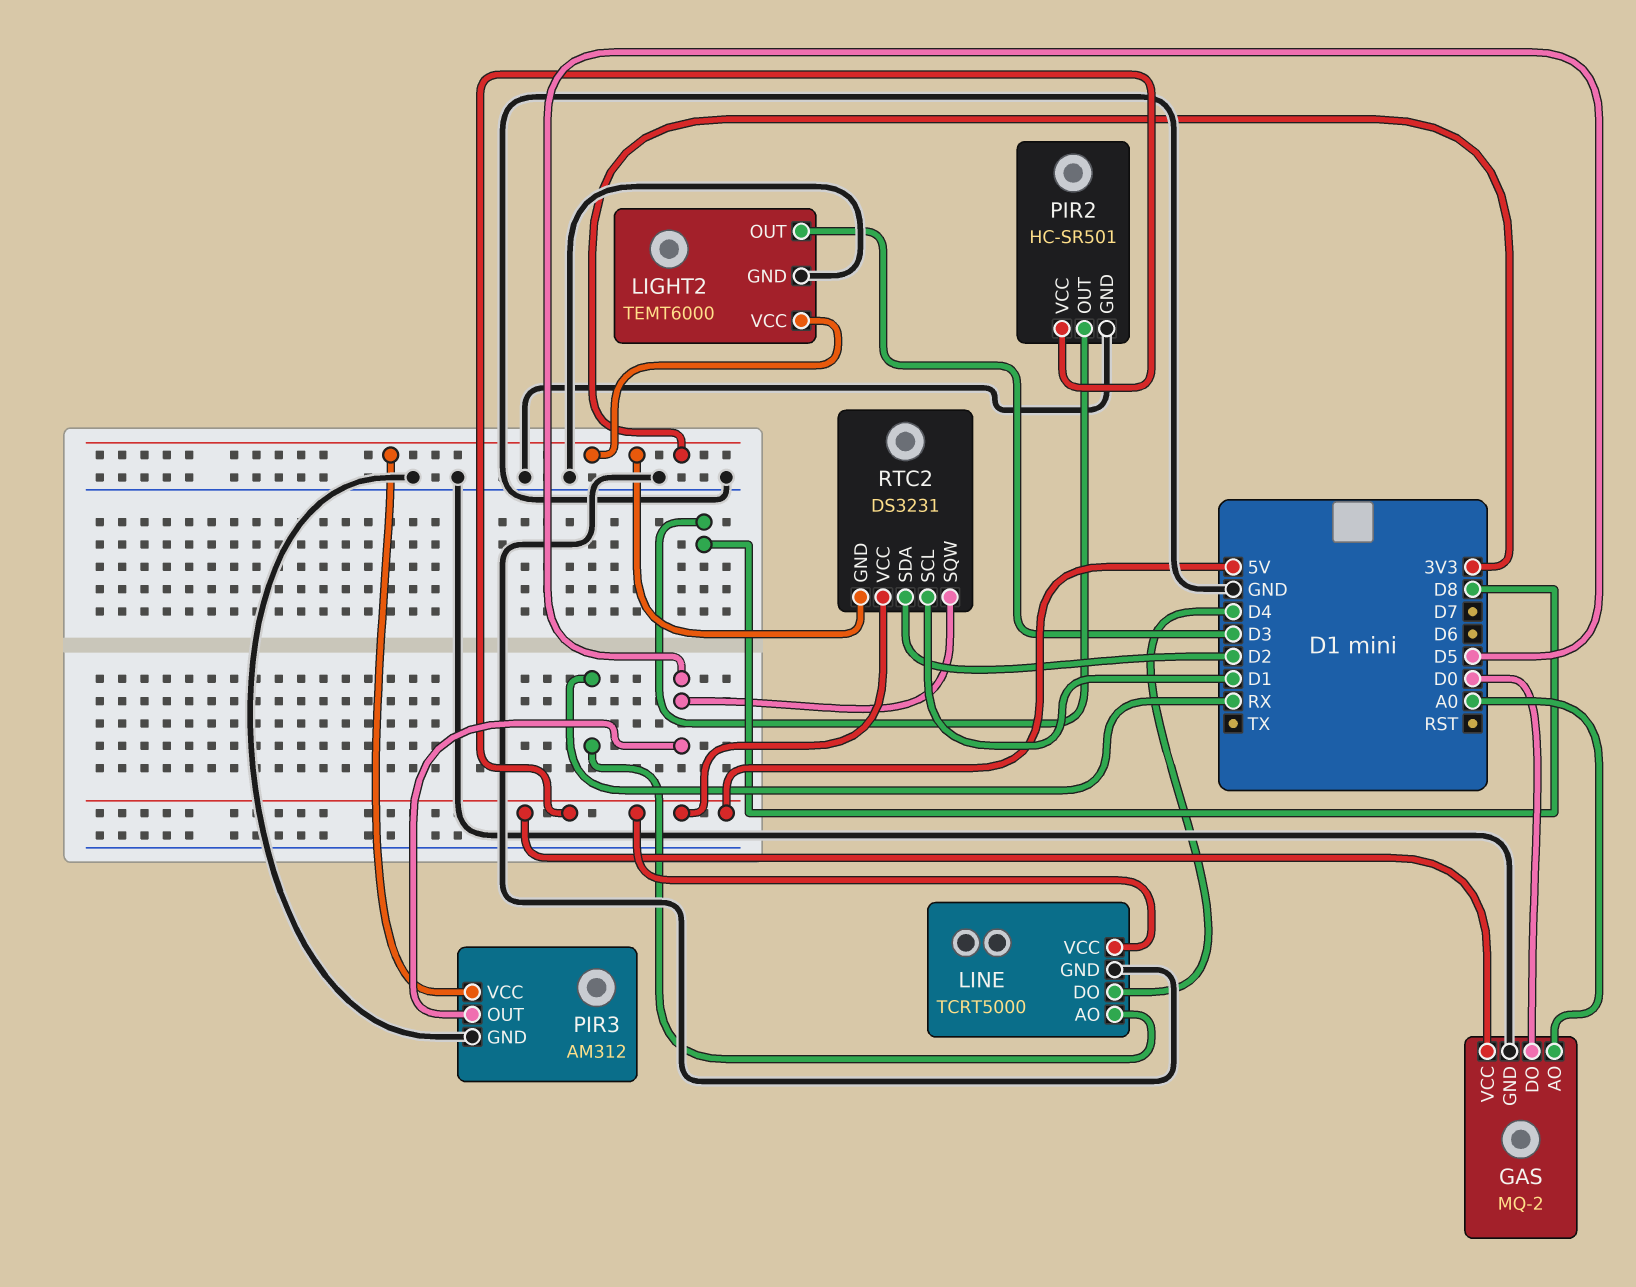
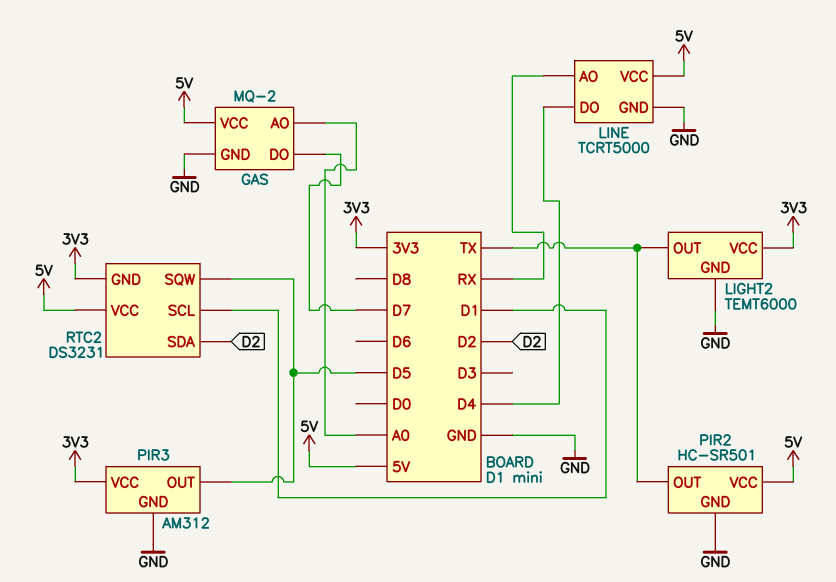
GAS pin DO: D0 -> D7
LIGHT2 pin OUT: D3 -> TX
PIR2 pin OUT: D8 -> TX

